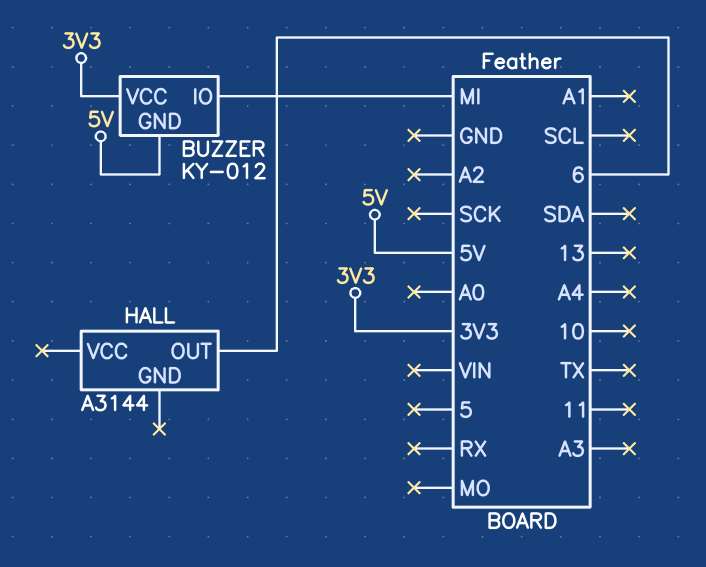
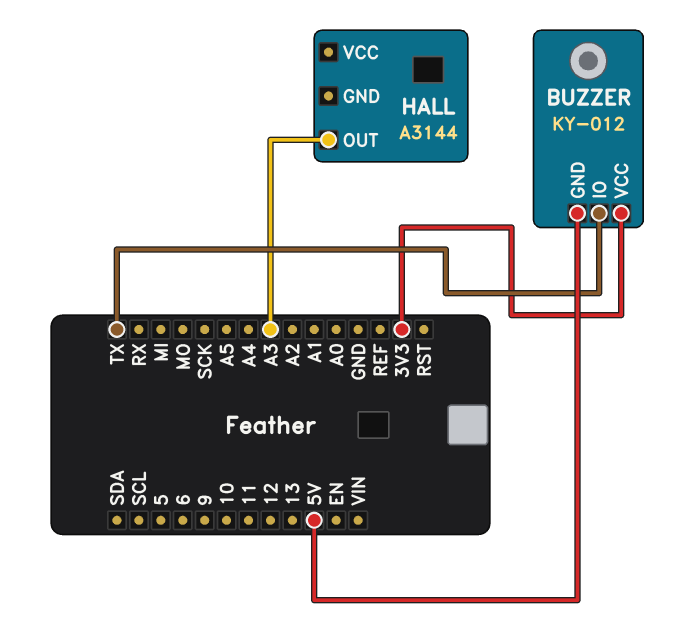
BUZZER pin IO: MI -> TX
HALL pin OUT: 6 -> A3

